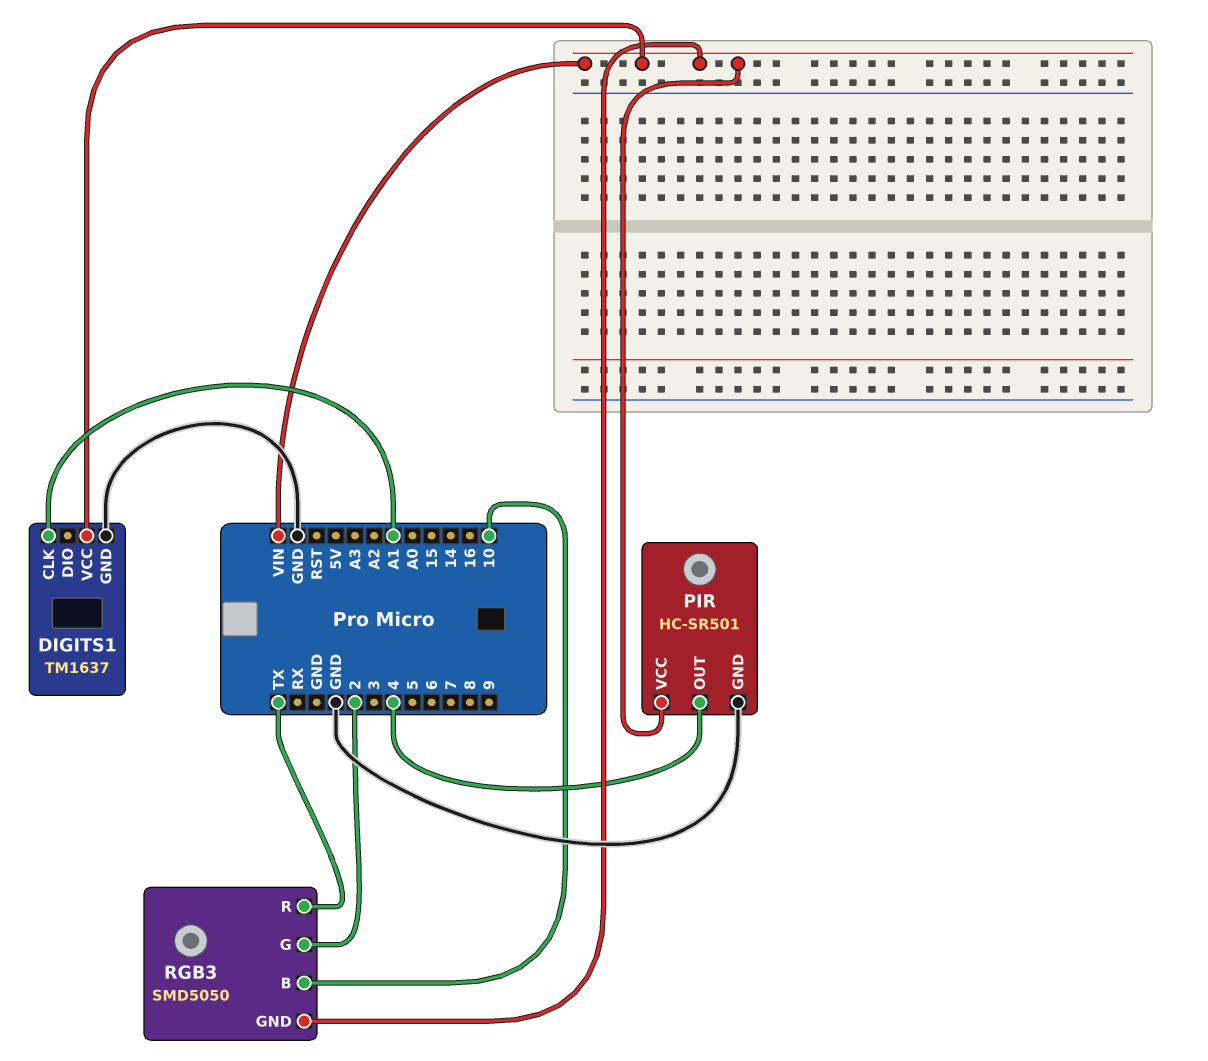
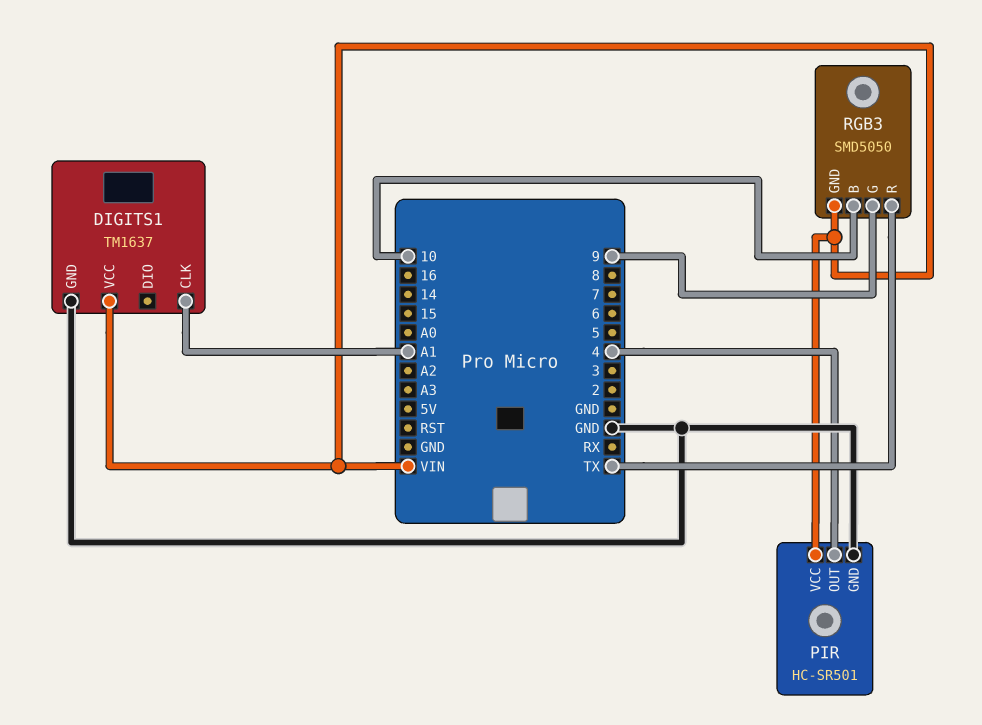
RGB3 pin G: 2 -> 9

